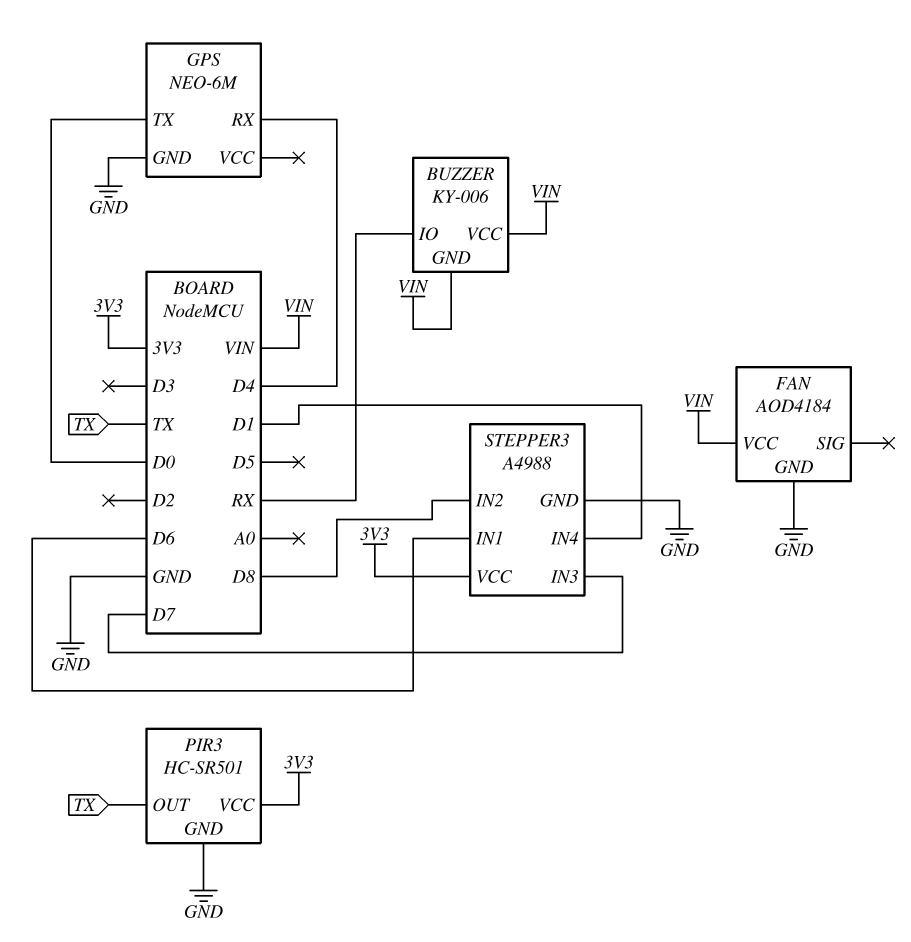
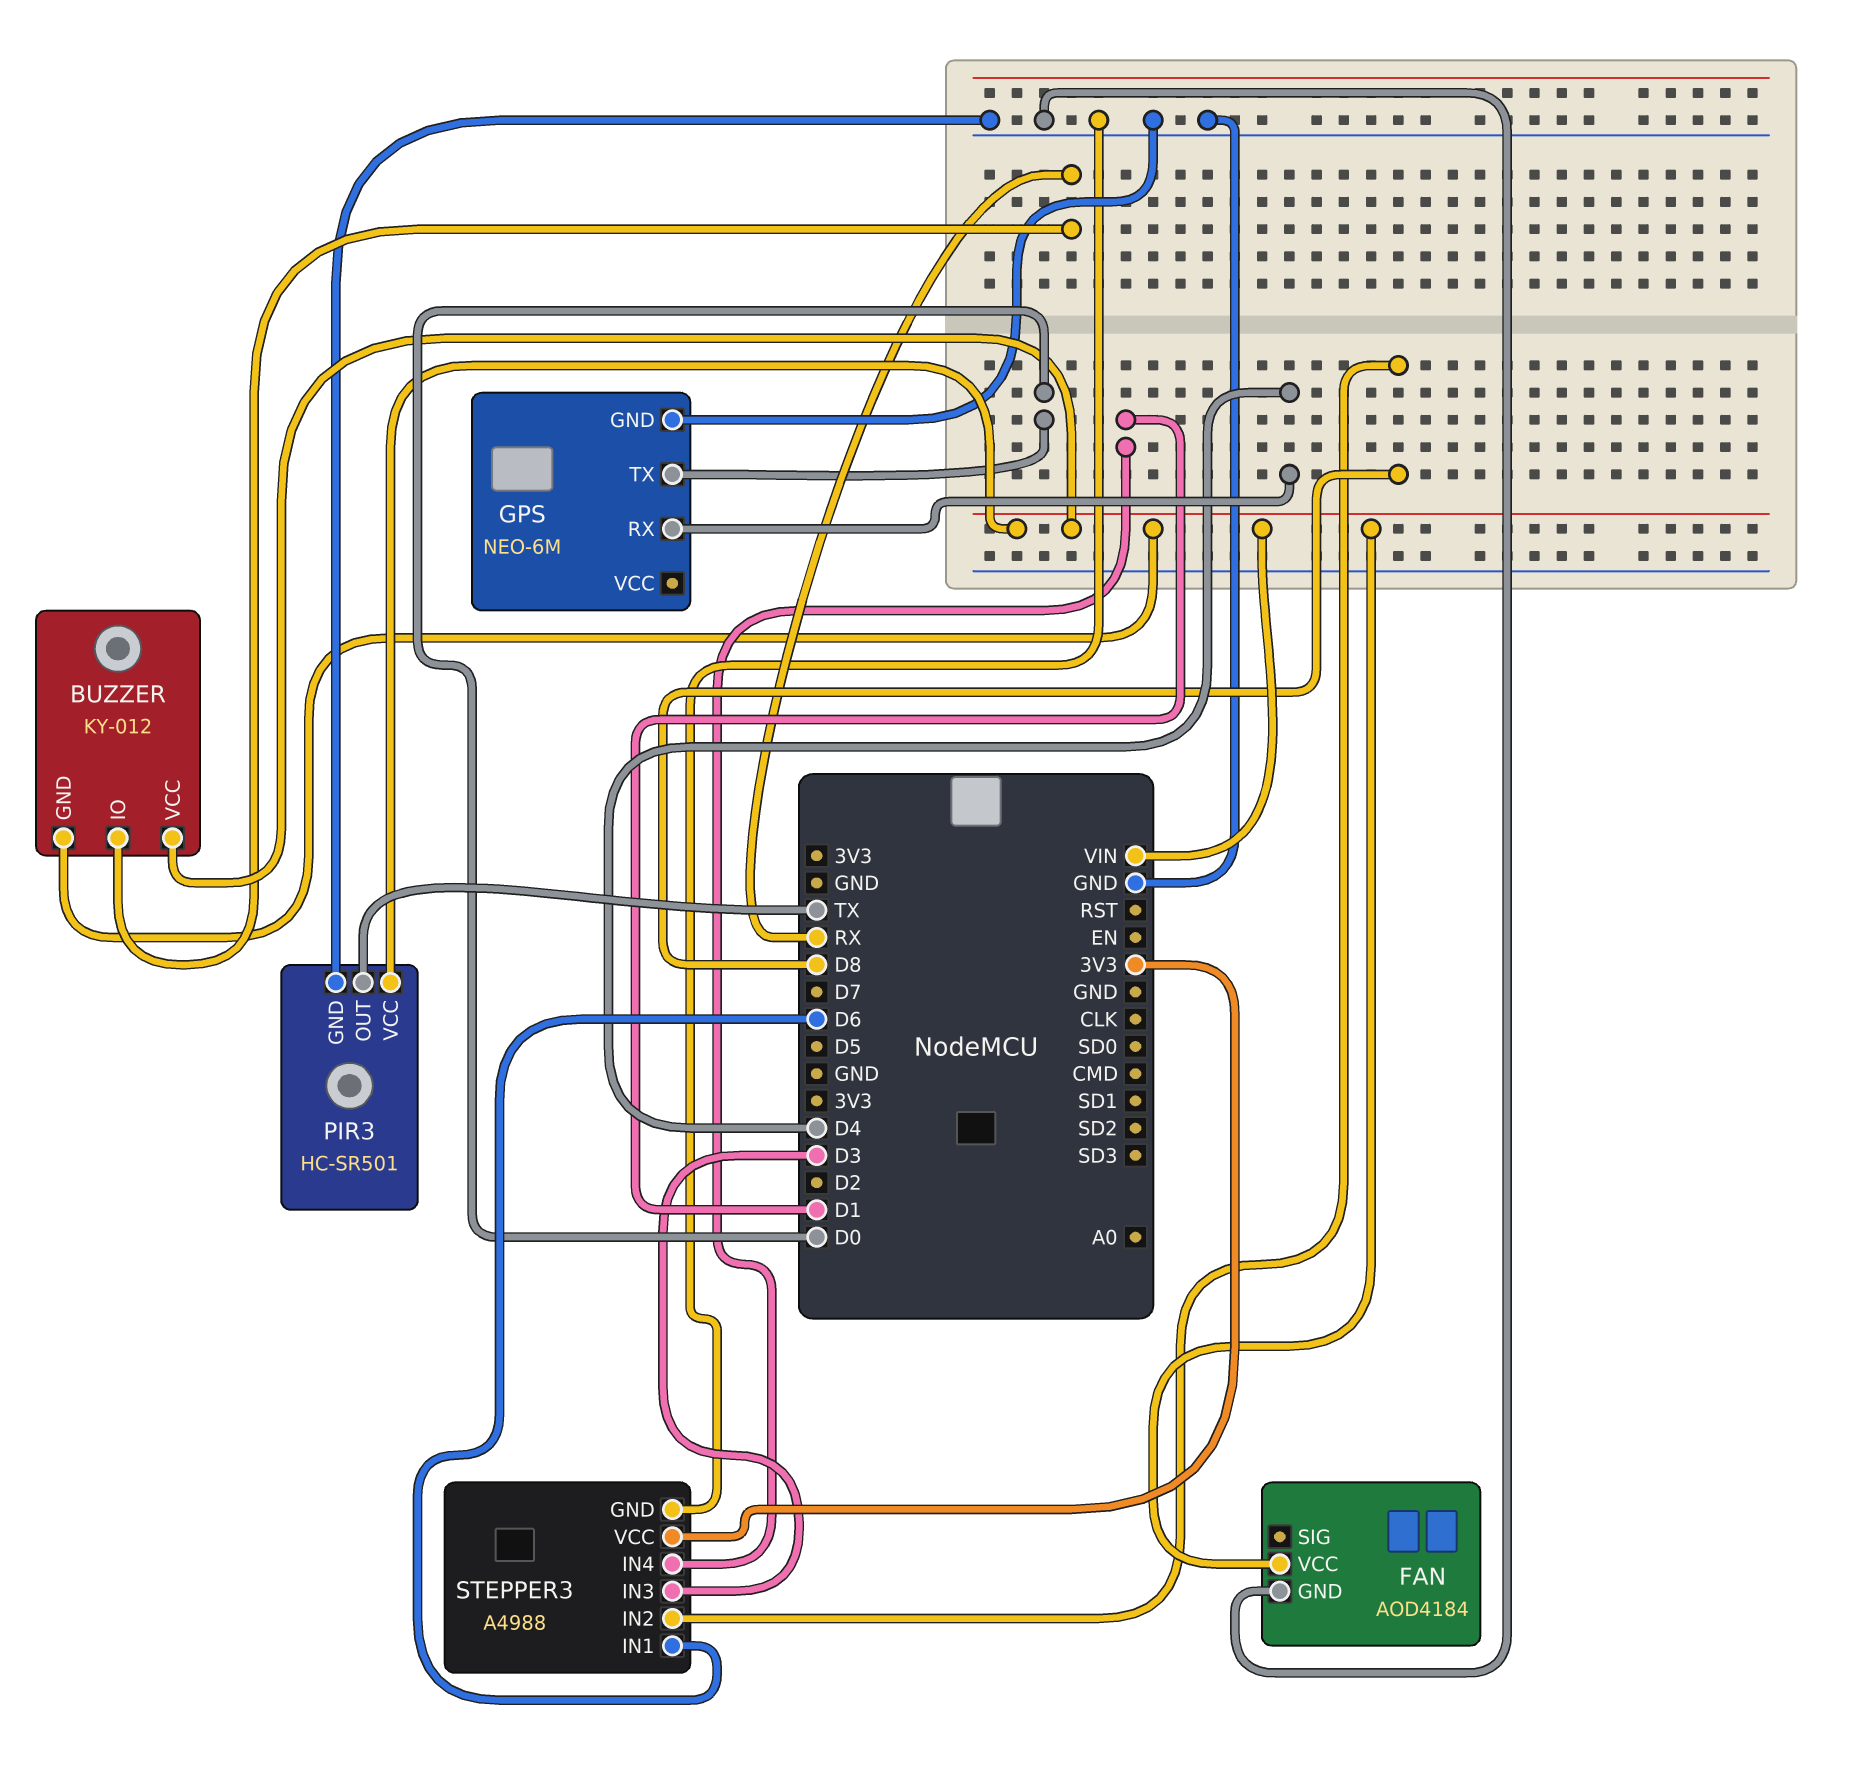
BUZZER: KY-006 -> KY-012
PIR3 pin VCC: 3V3 -> VIN
STEPPER3 pin IN3: D7 -> D3

